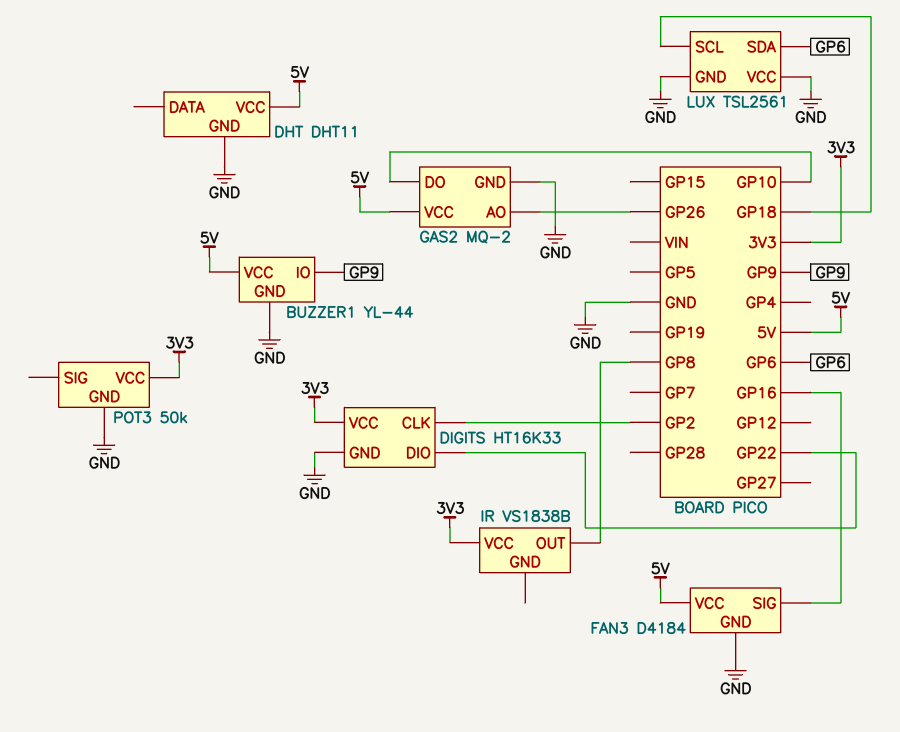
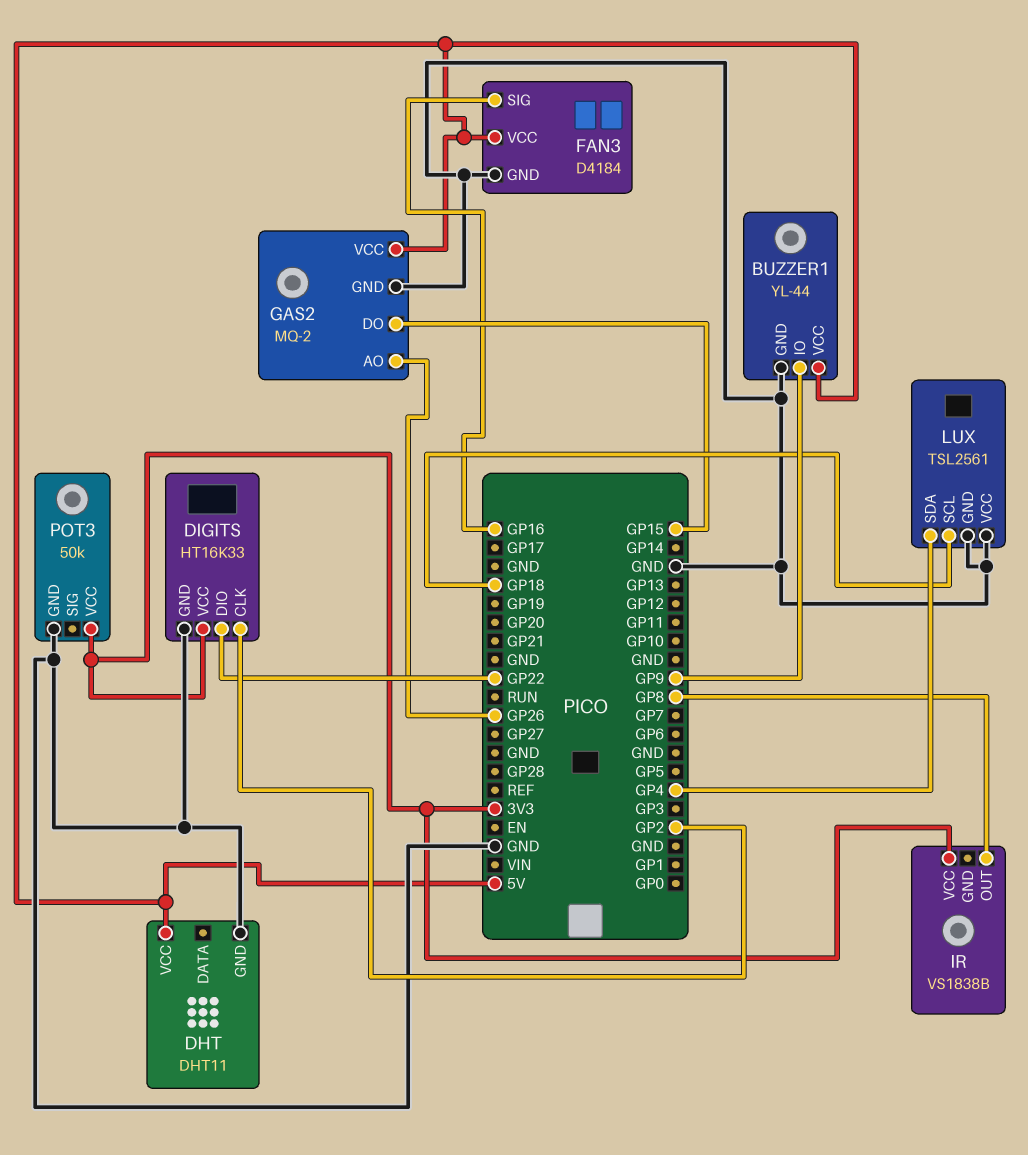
GAS2 pin DO: GP10 -> GP15
LUX pin SDA: GP6 -> GP4

